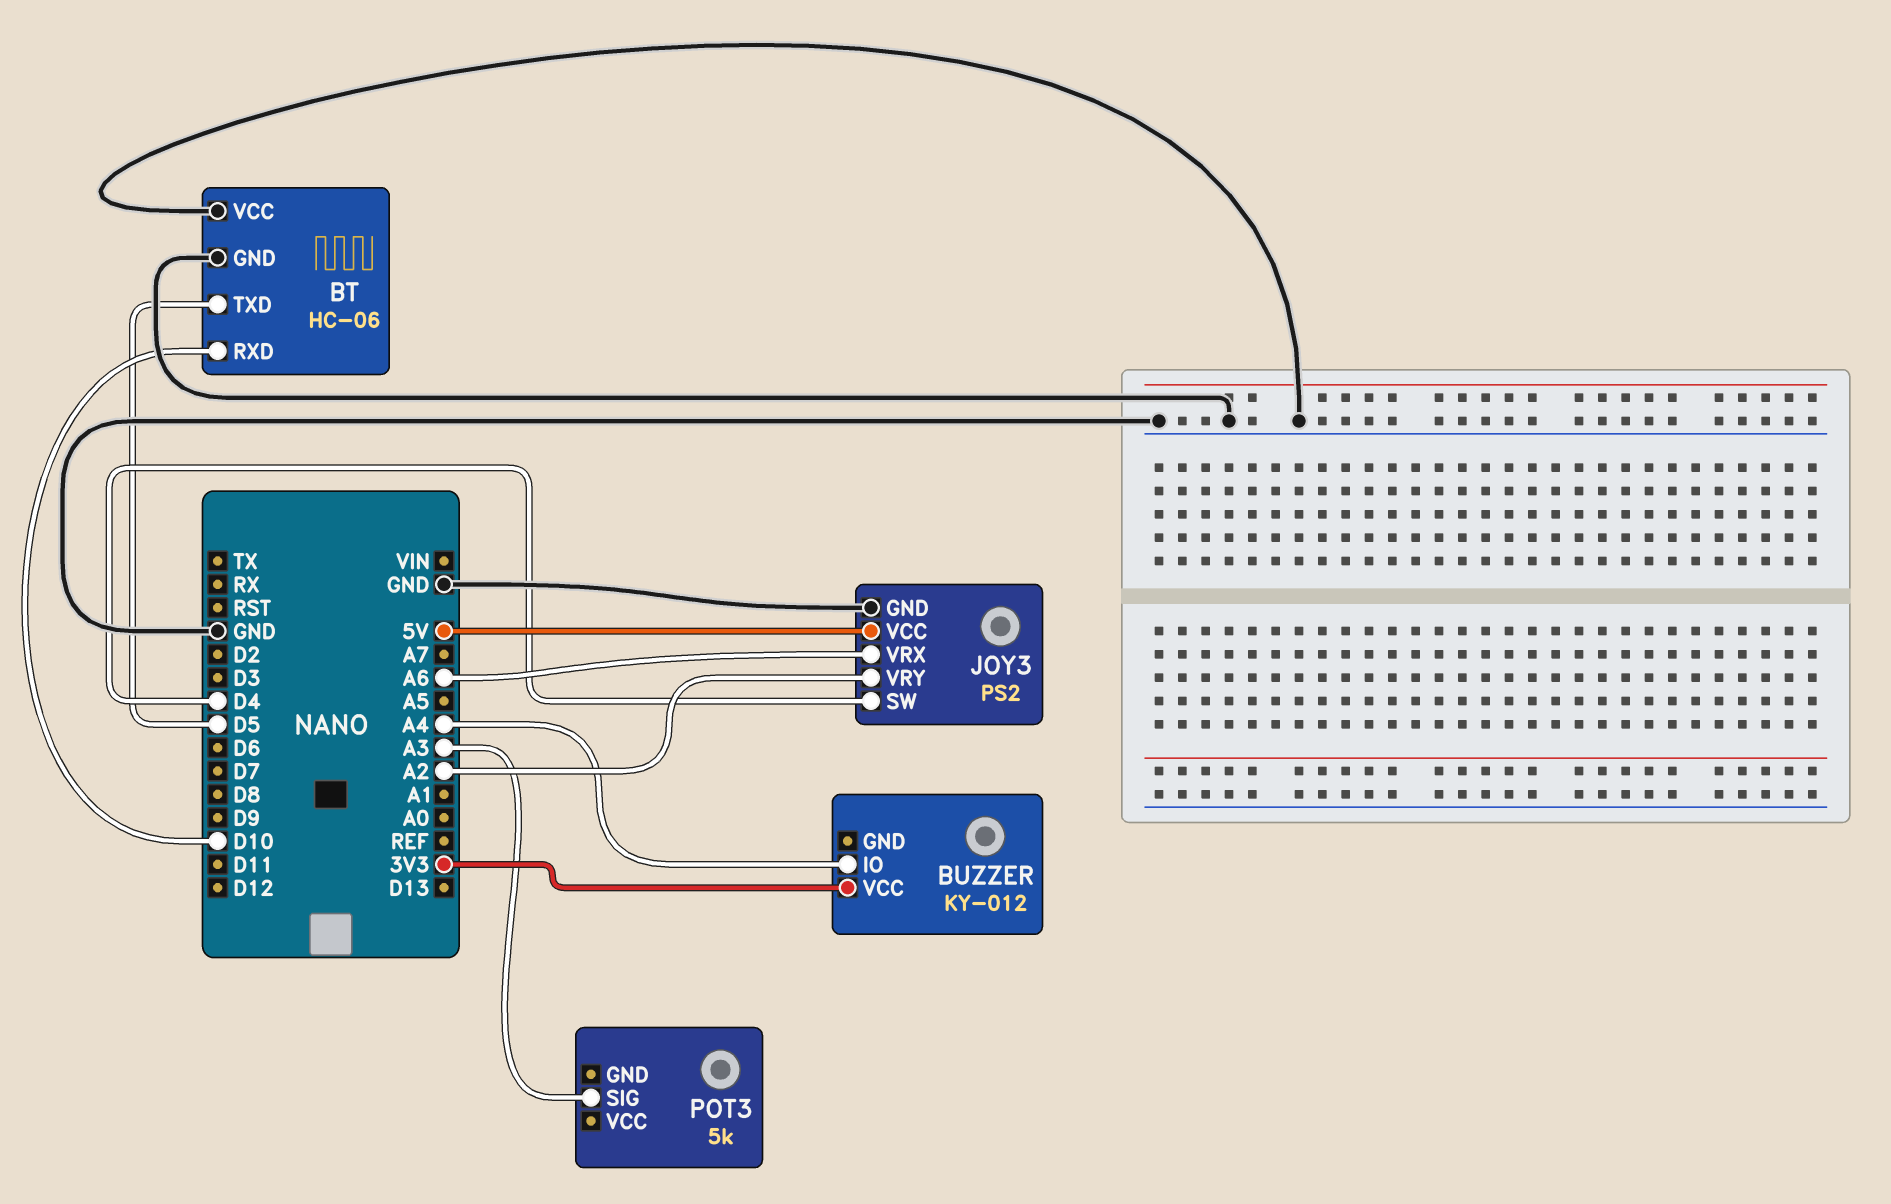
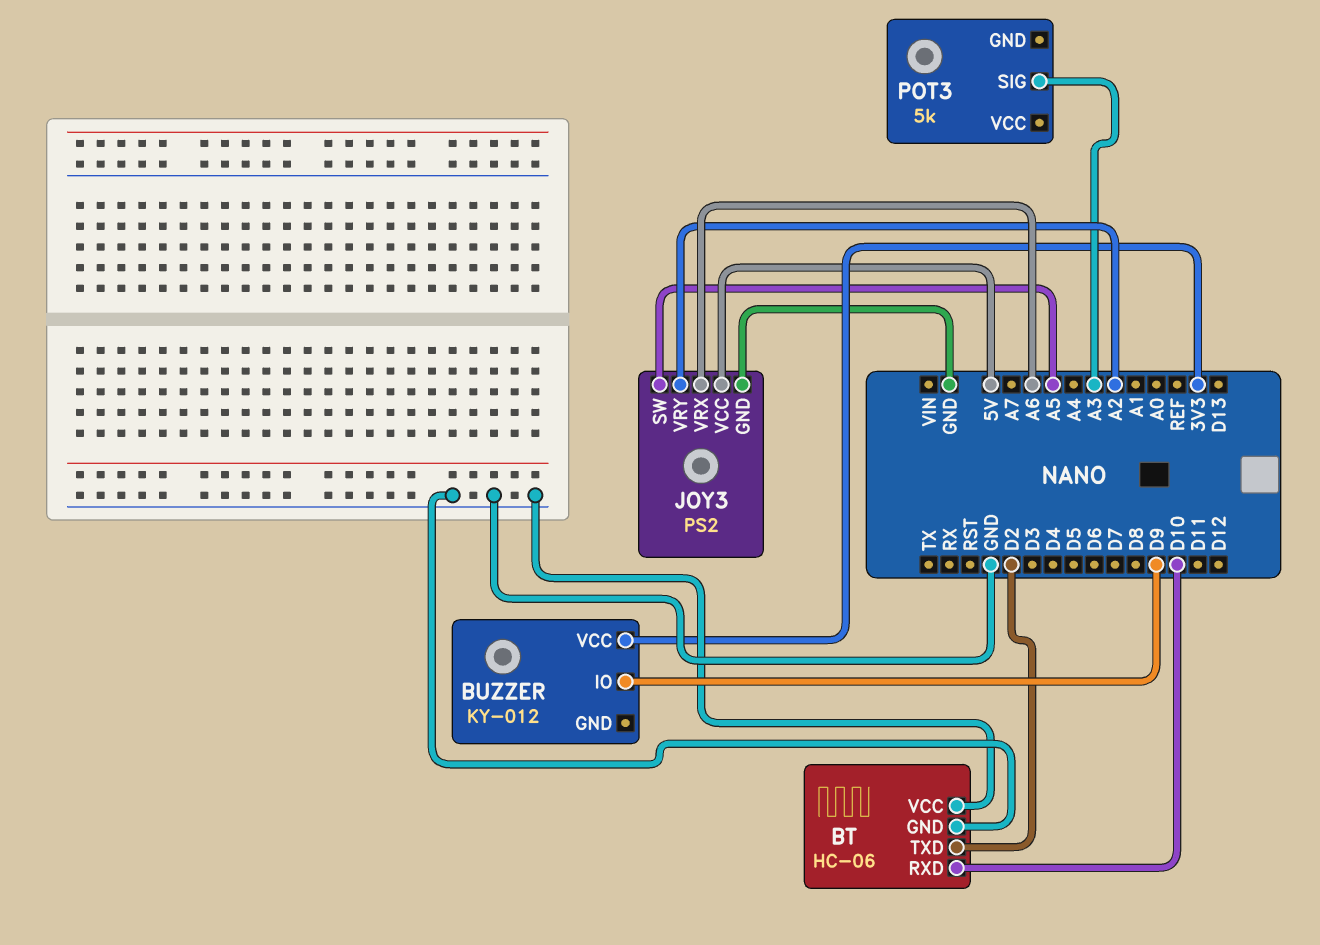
BT pin TXD: D5 -> D2
BUZZER pin IO: A4 -> D9
JOY3 pin SW: D4 -> A5

